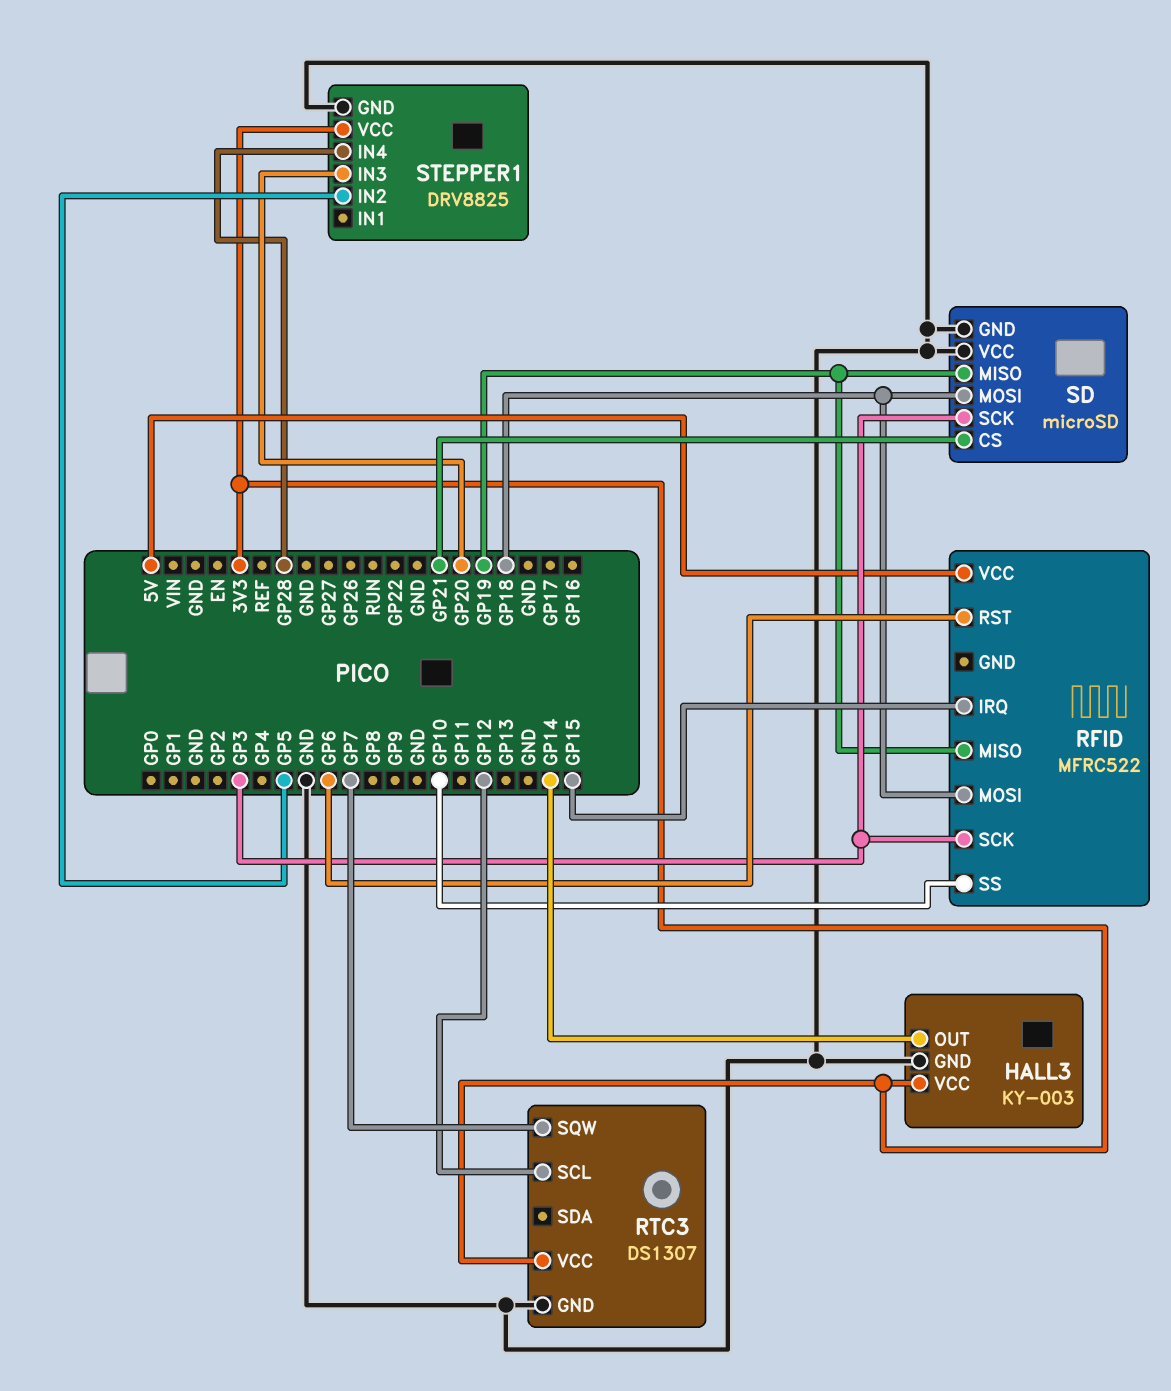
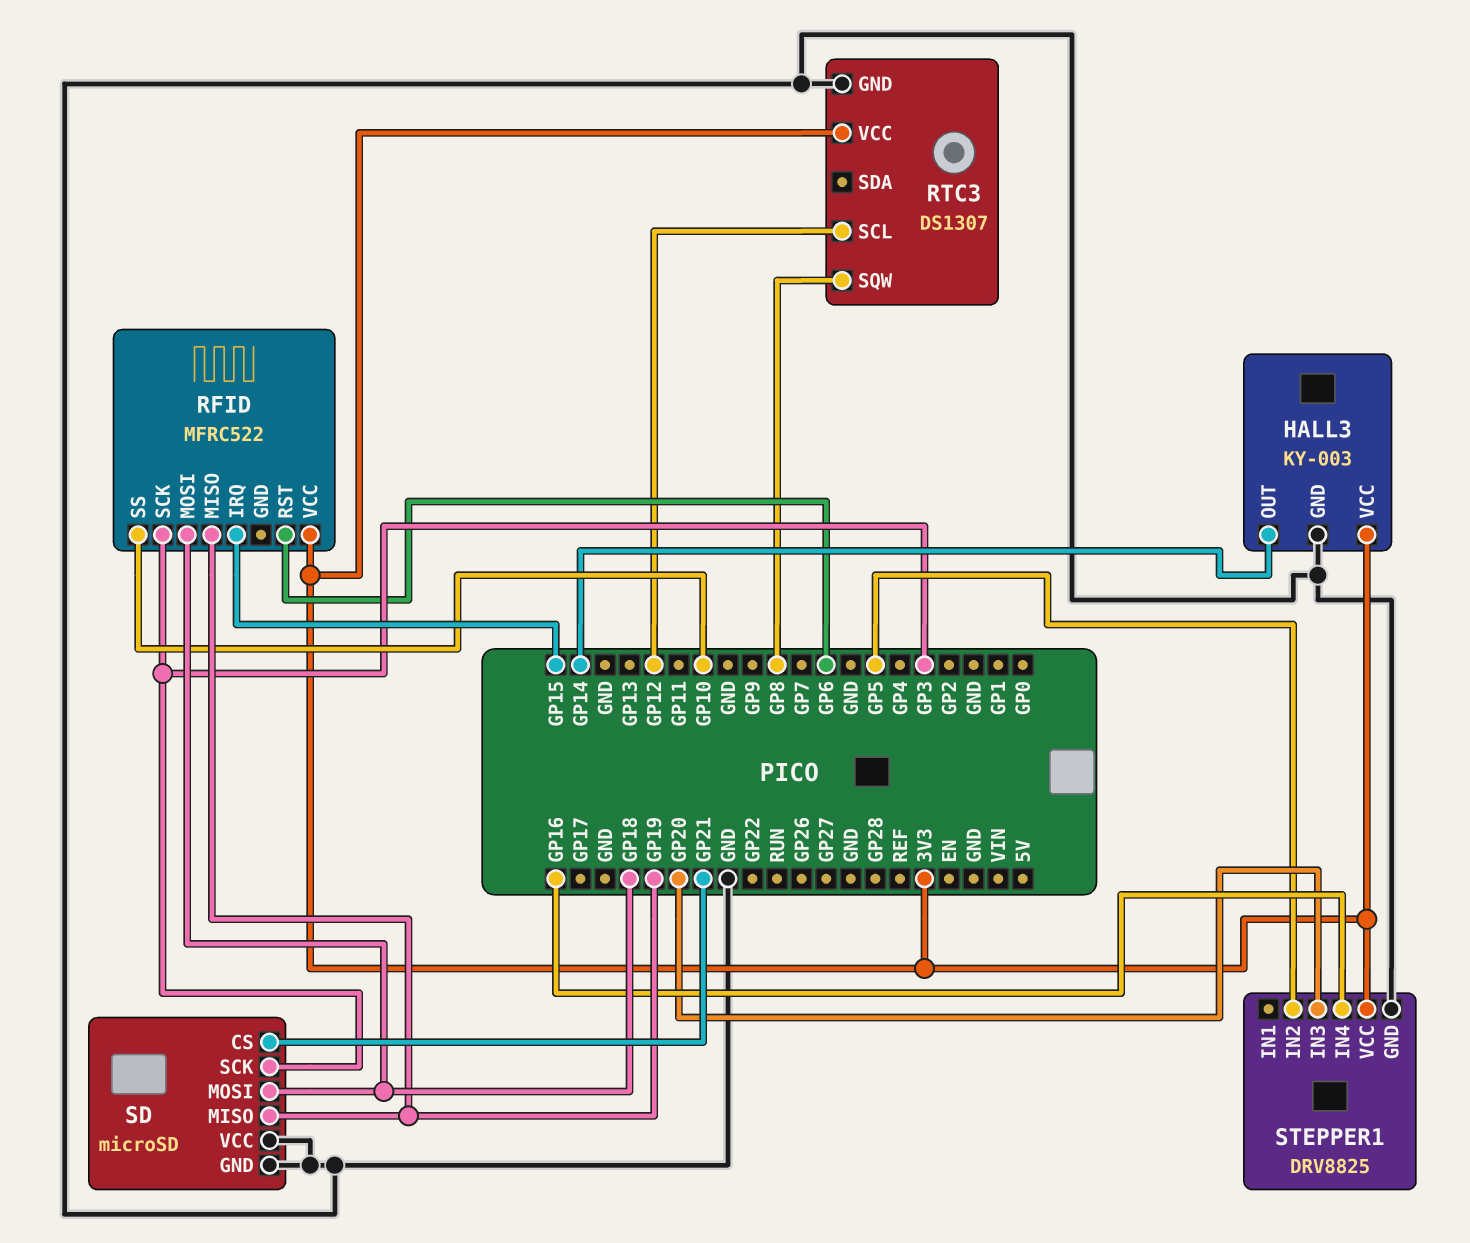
RFID pin VCC: 5V -> 3V3
RTC3 pin SQW: GP7 -> GP8
STEPPER1 pin IN4: GP28 -> GP16

